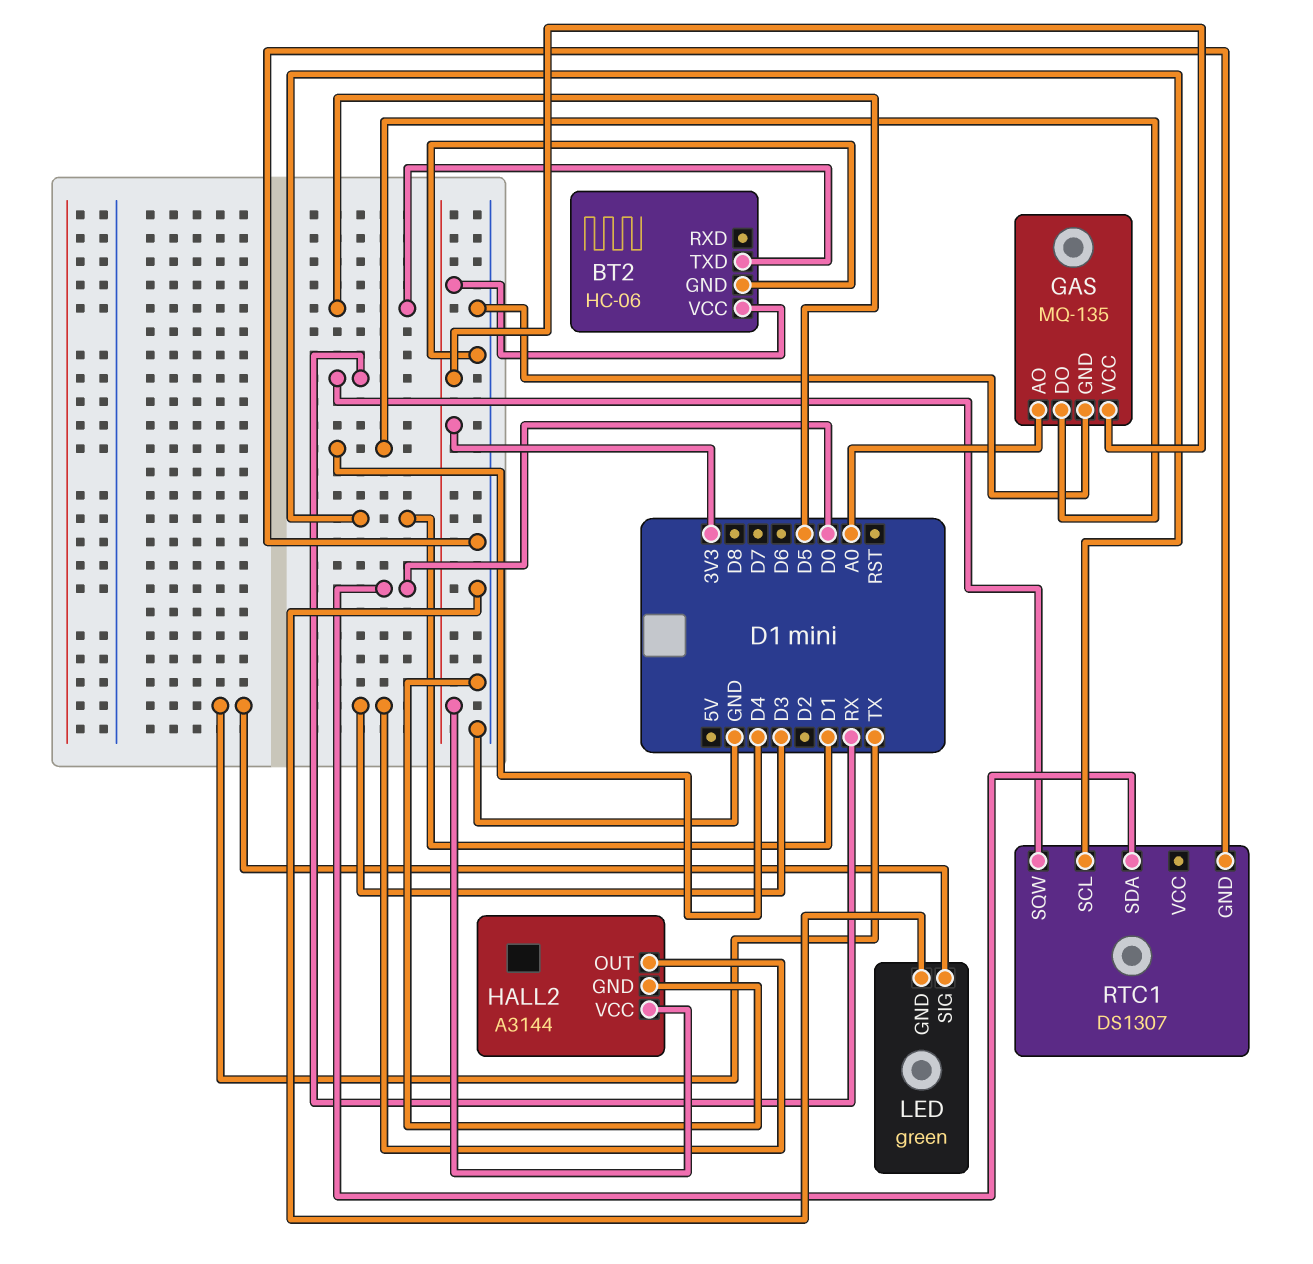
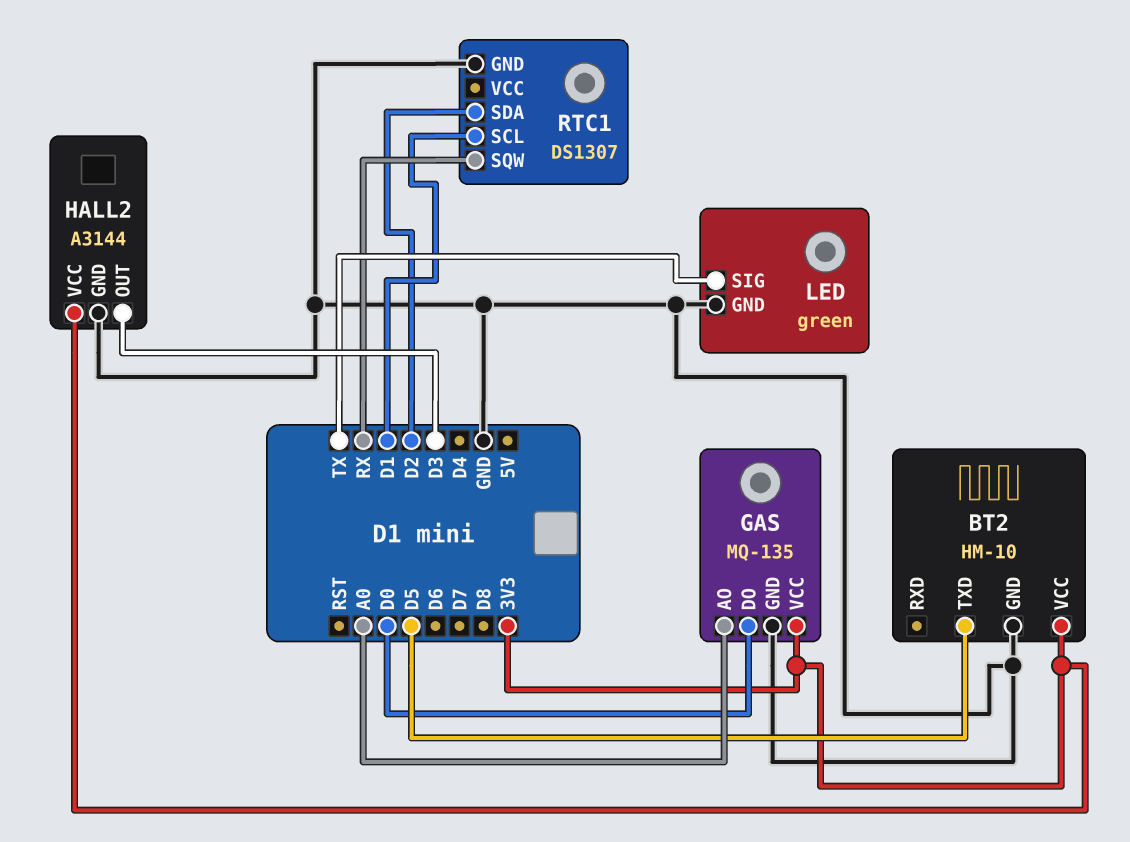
BT2: HC-06 -> HM-10
GAS pin DO: D4 -> D0
RTC1 pin SDA: D0 -> D2

